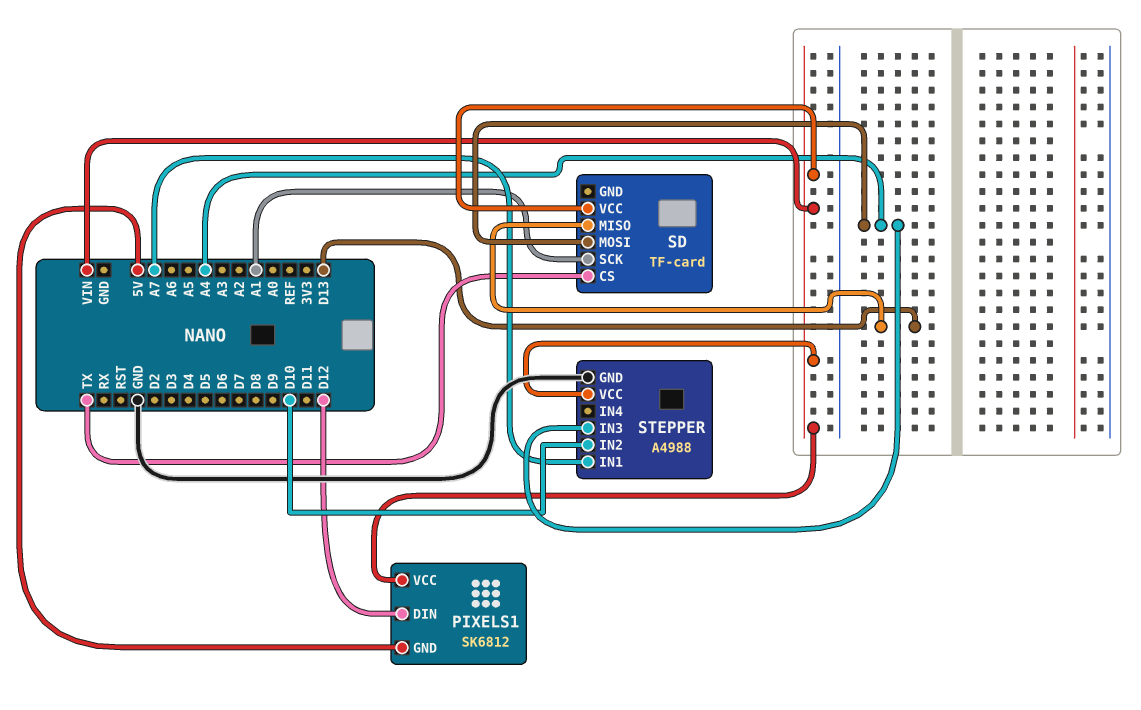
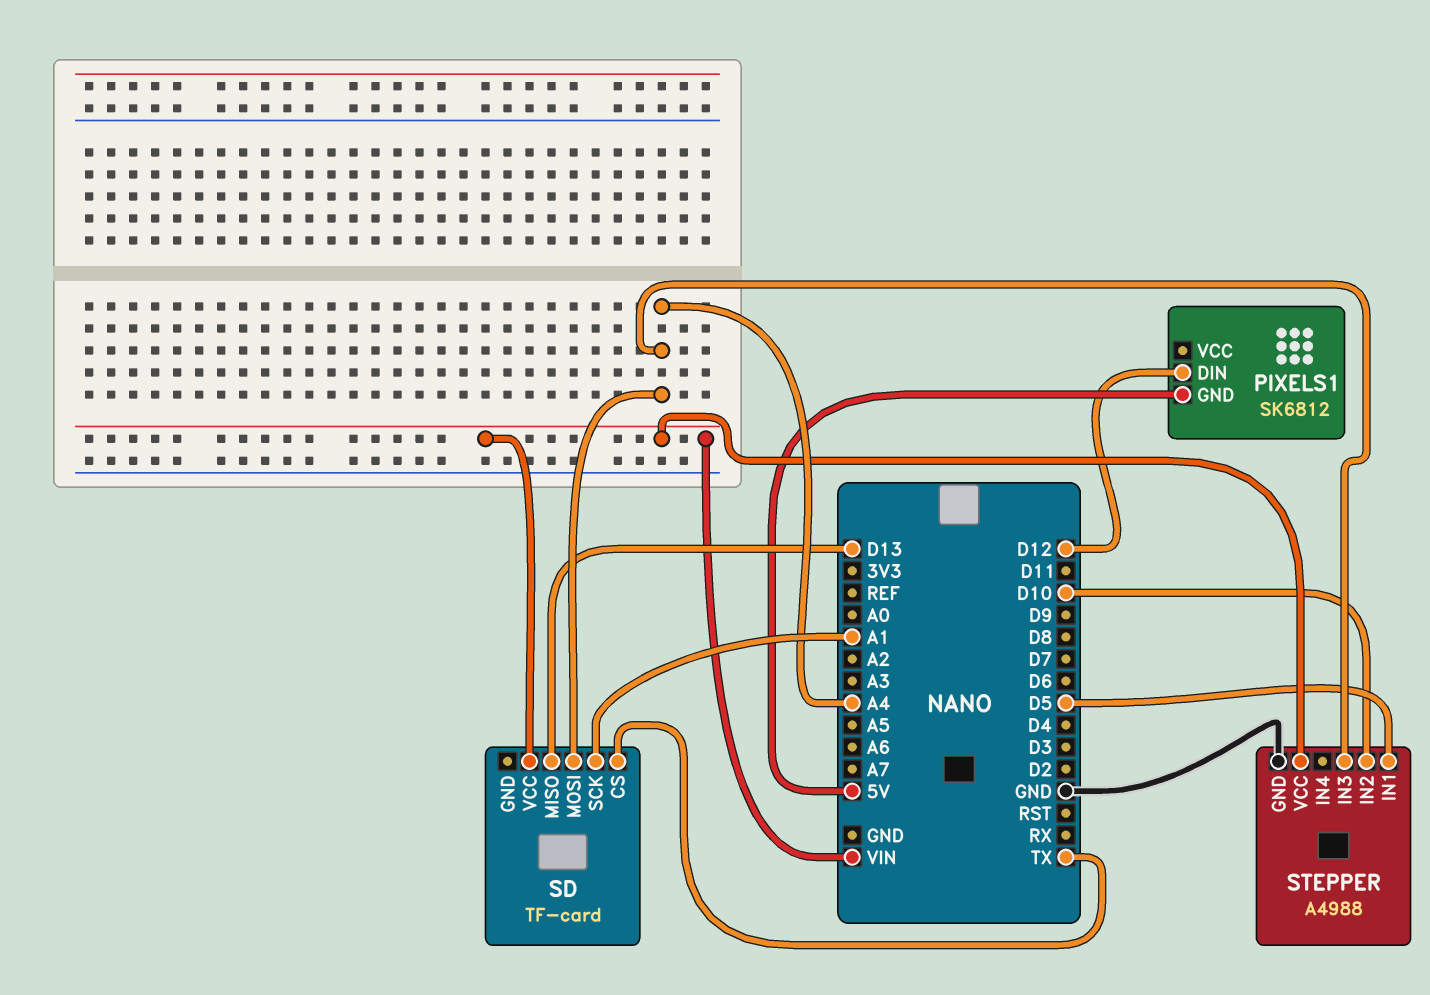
PIXELS1 pin VCC: VIN -> none
STEPPER pin IN1: A7 -> D5

